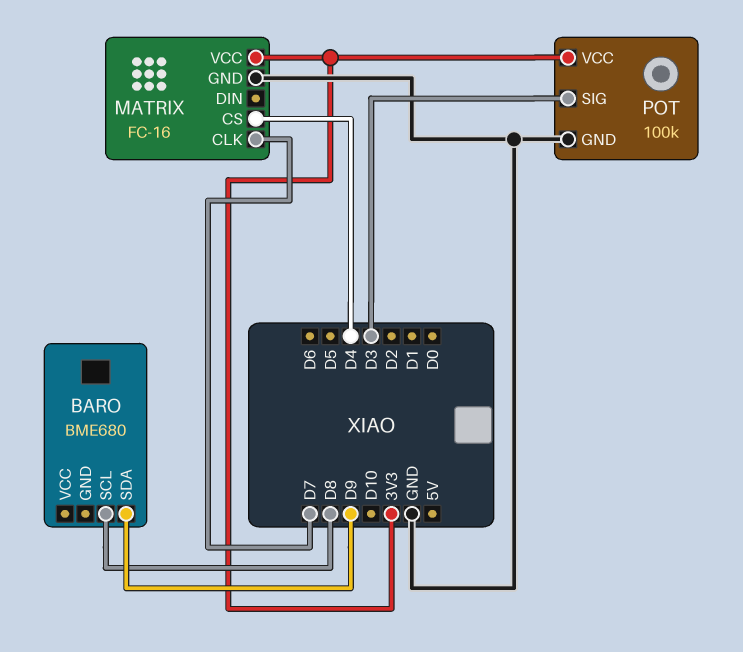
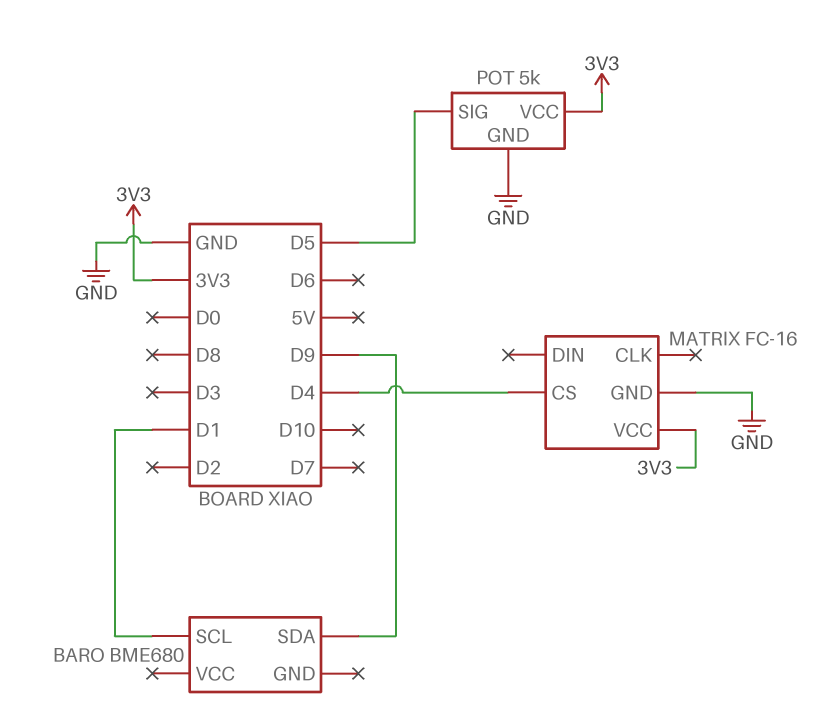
BARO pin SCL: D8 -> D1
MATRIX pin CLK: D7 -> none
POT: 100k -> 5k
POT pin SIG: D3 -> D5

